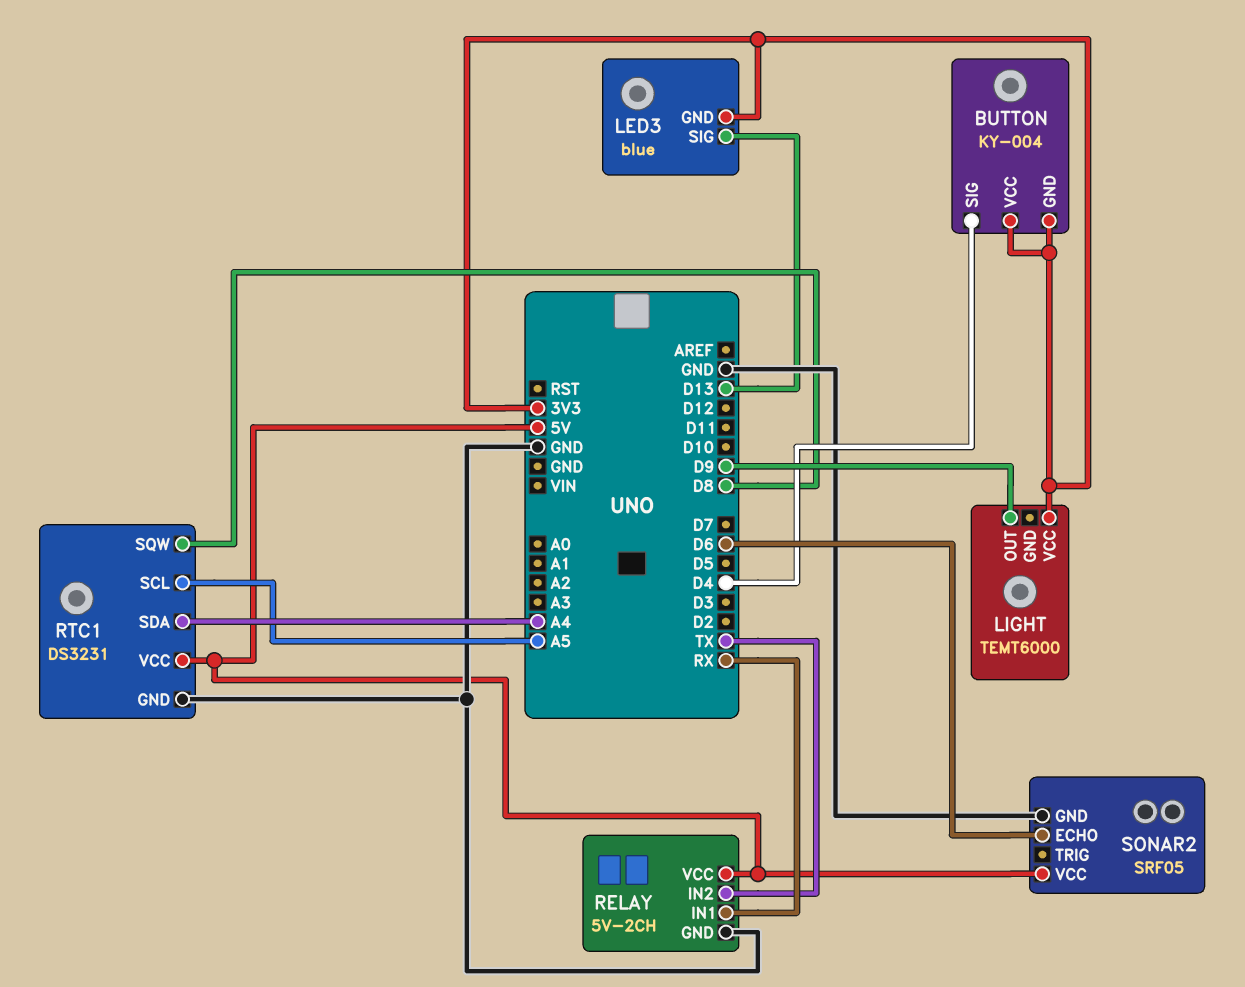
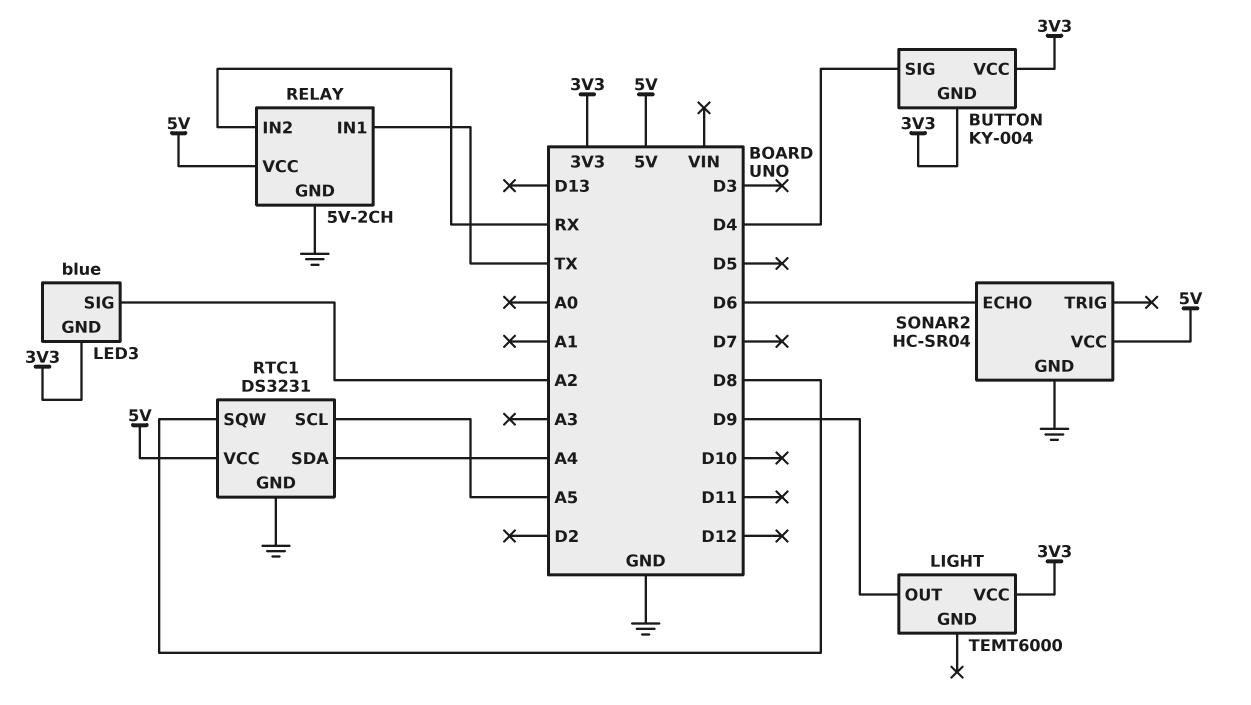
LED3 pin SIG: D13 -> A2
RELAY pin IN1: RX -> TX
RELAY pin IN2: TX -> RX
SONAR2: SRF05 -> HC-SR04

